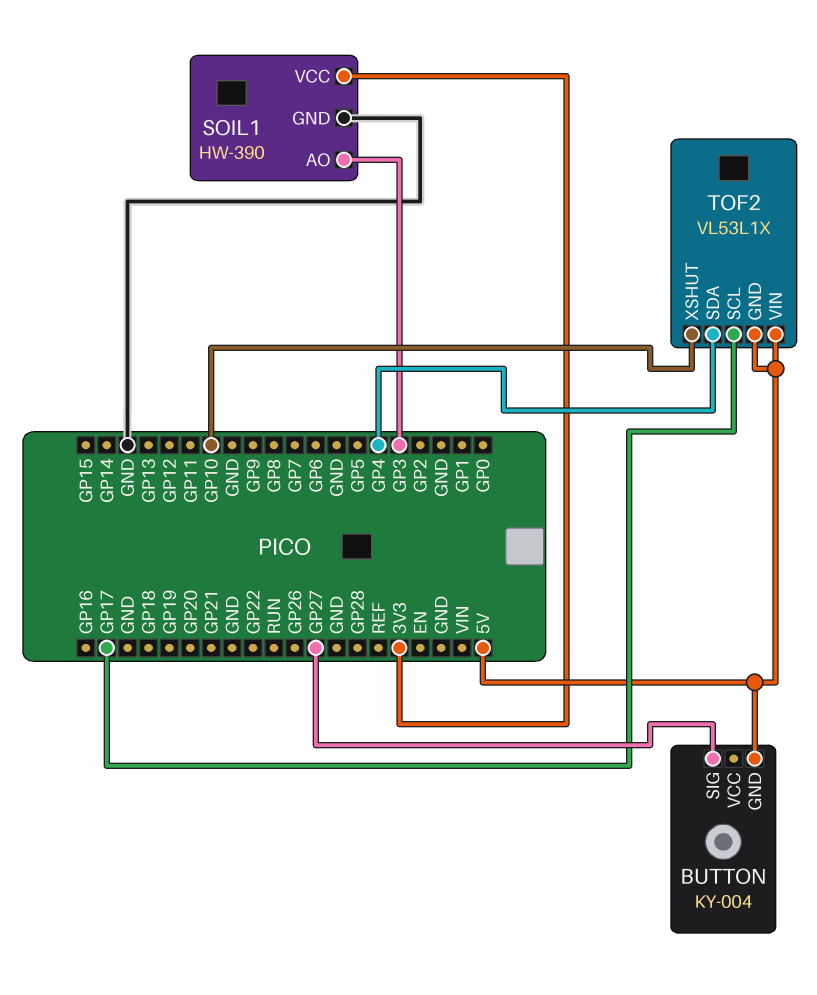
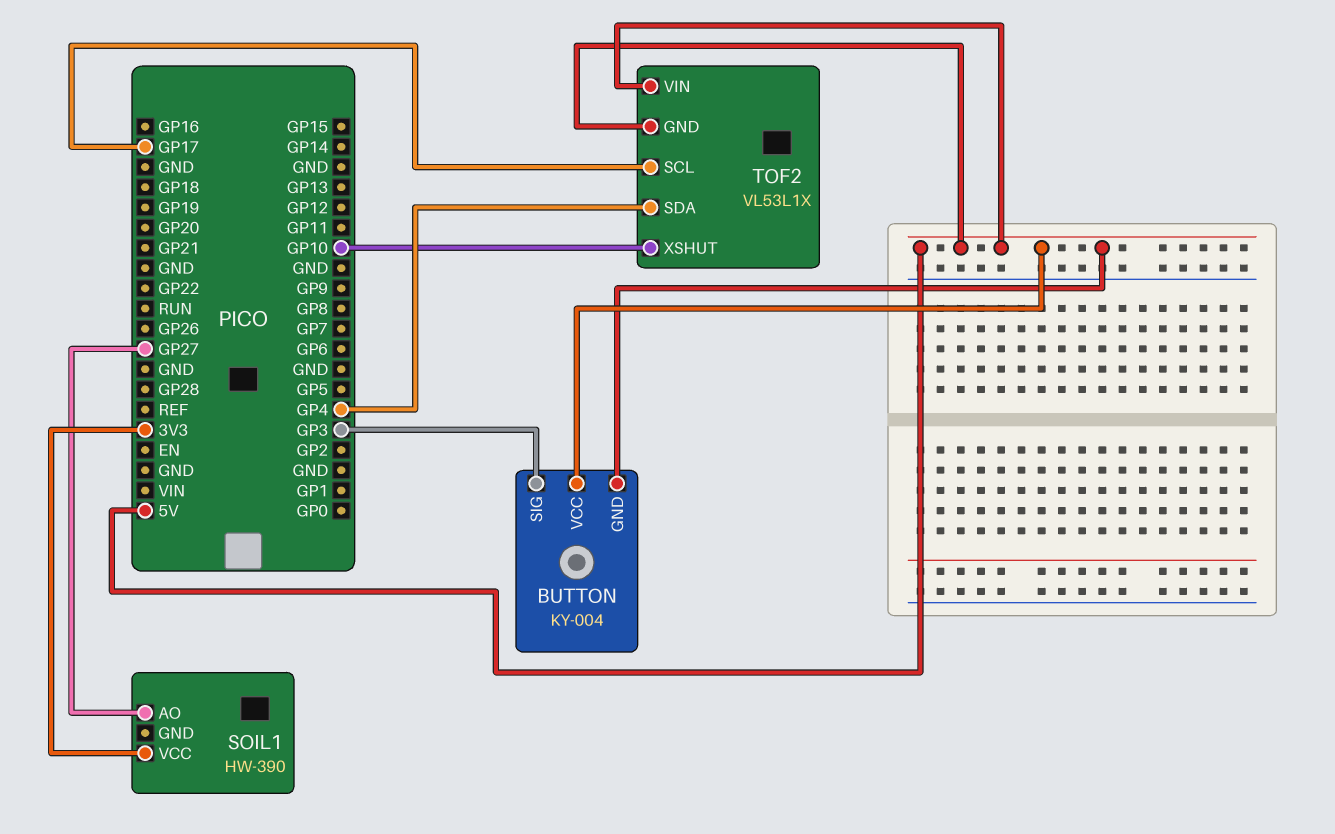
BUTTON pin SIG: GP27 -> GP3
BUTTON pin VCC: none -> 5V
SOIL1 pin AO: GP3 -> GP27
SOIL1 pin GND: GND -> none

